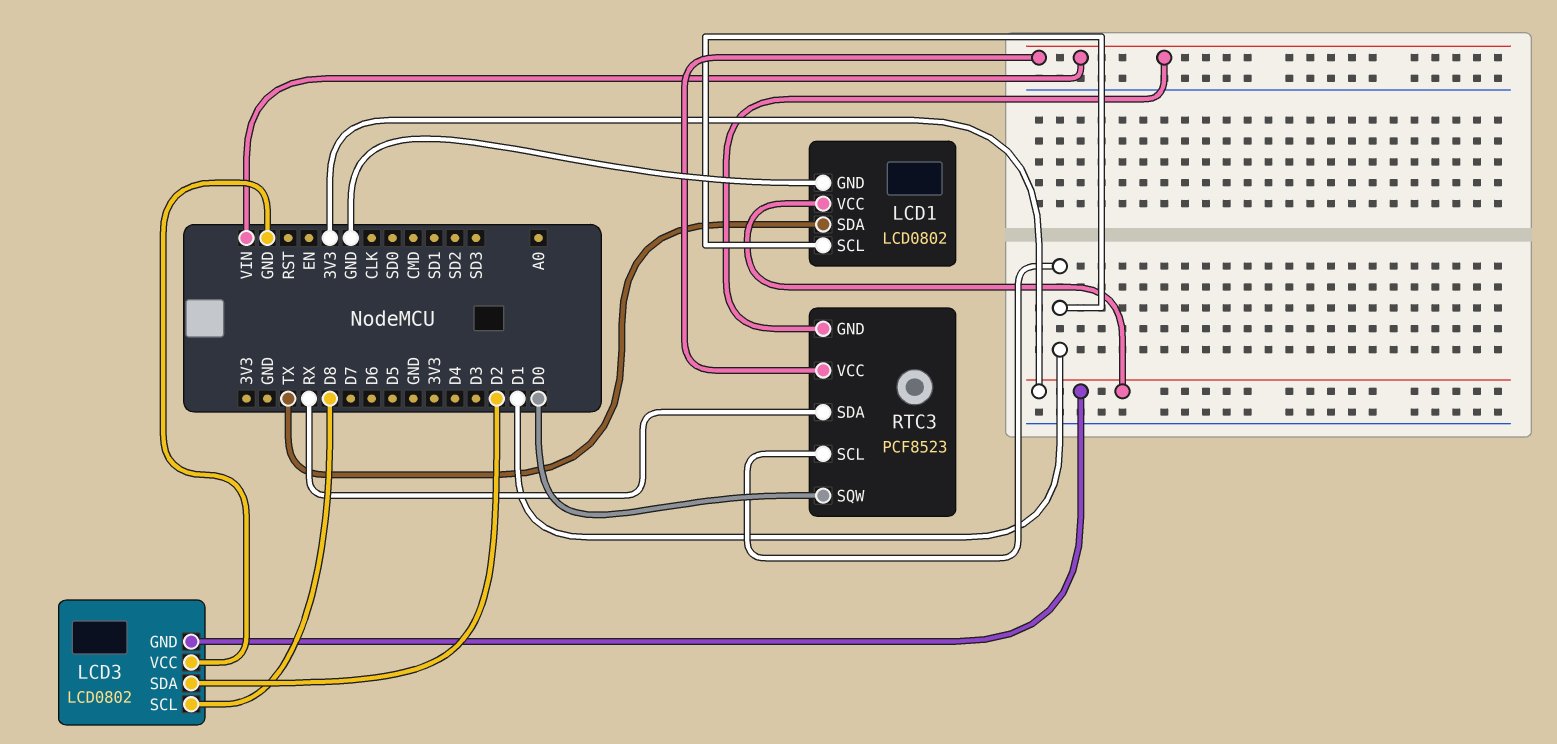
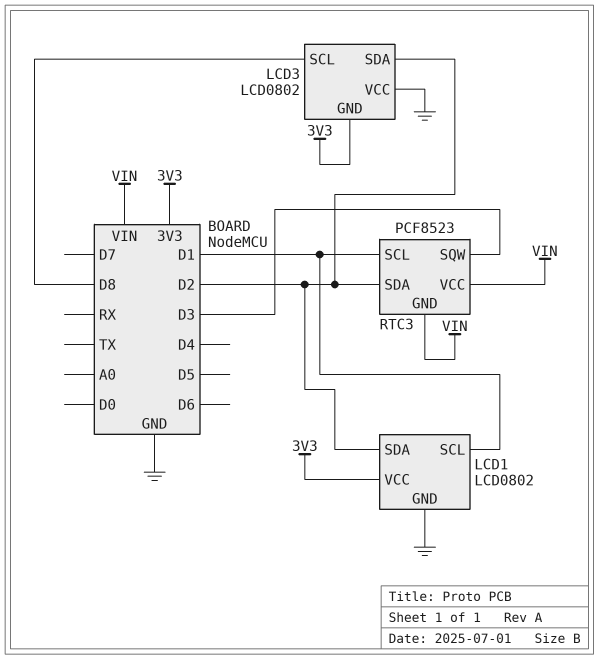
LCD1 pin SDA: TX -> D2
RTC3 pin SDA: RX -> D2
RTC3 pin SQW: D0 -> D3

